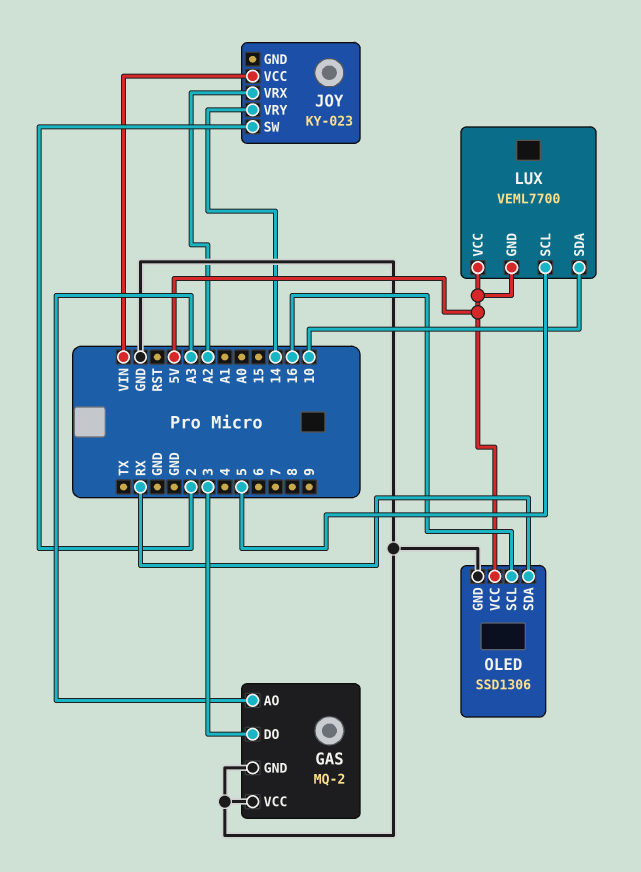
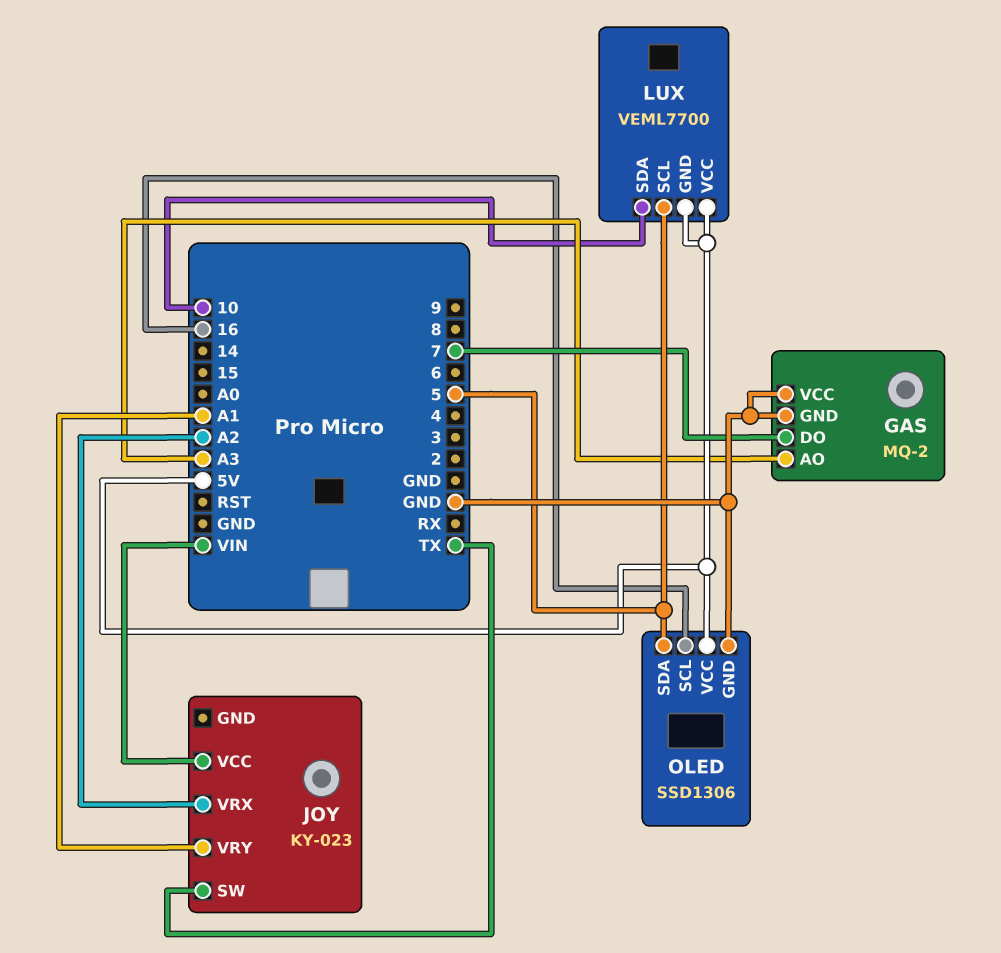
GAS pin DO: 3 -> 7
JOY pin SW: 2 -> TX
JOY pin VRY: 14 -> A1
OLED pin SDA: RX -> 5

